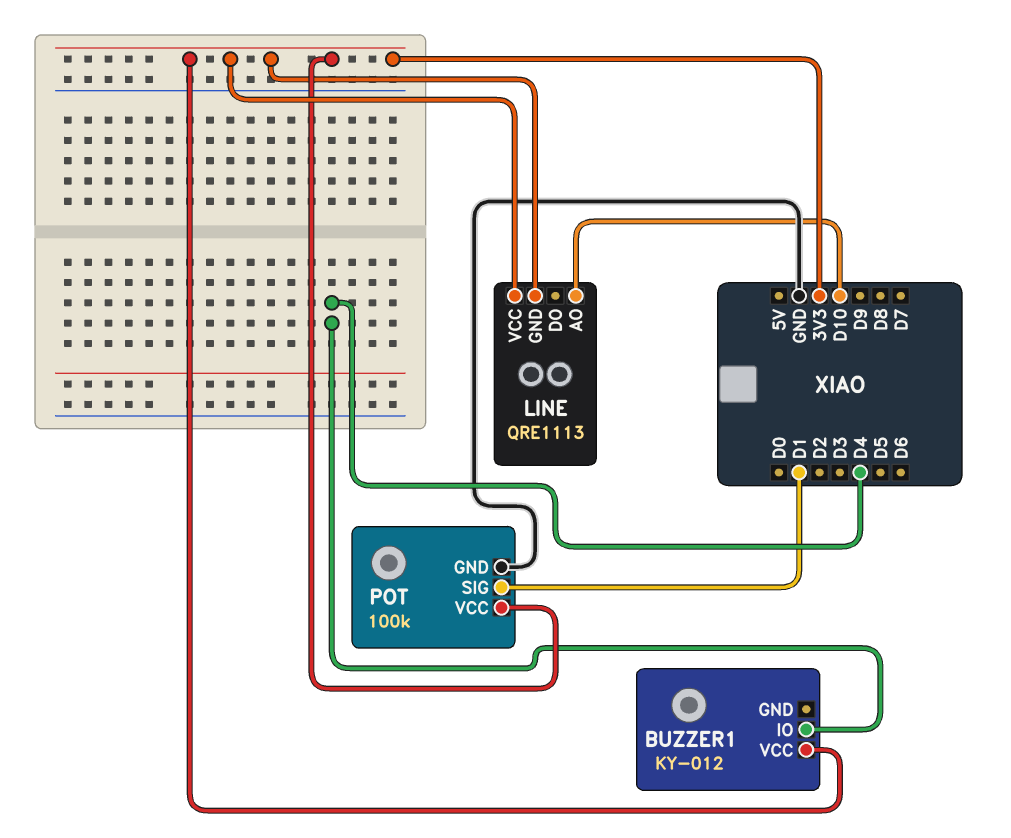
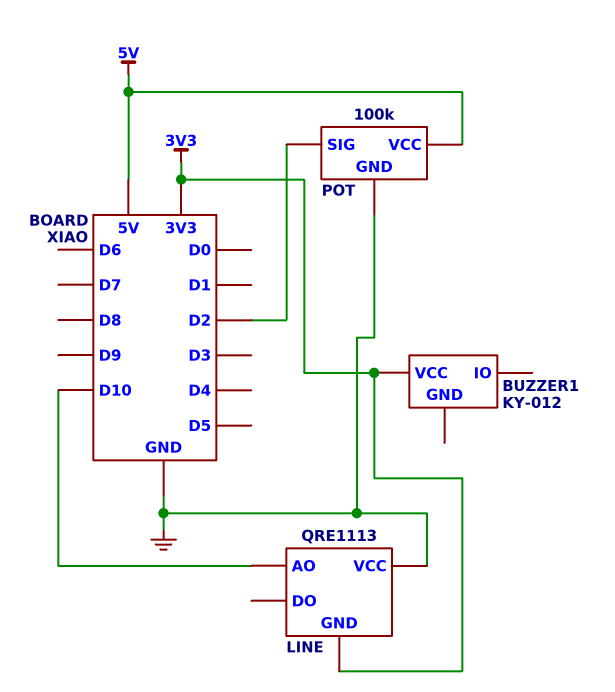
BUZZER1 pin IO: D4 -> none
LINE pin VCC: 3V3 -> GND
POT pin SIG: D1 -> D2
POT pin VCC: 3V3 -> 5V

